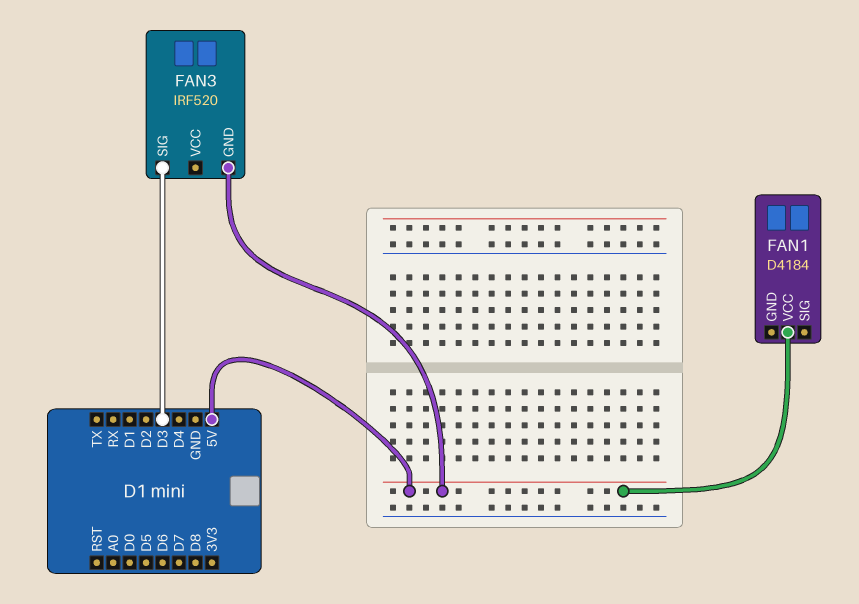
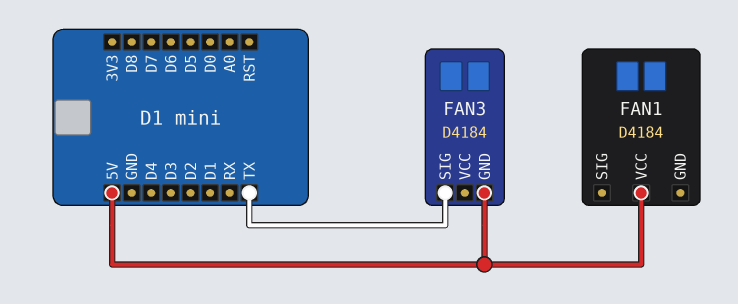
FAN3: IRF520 -> D4184
FAN3 pin SIG: D3 -> TX

